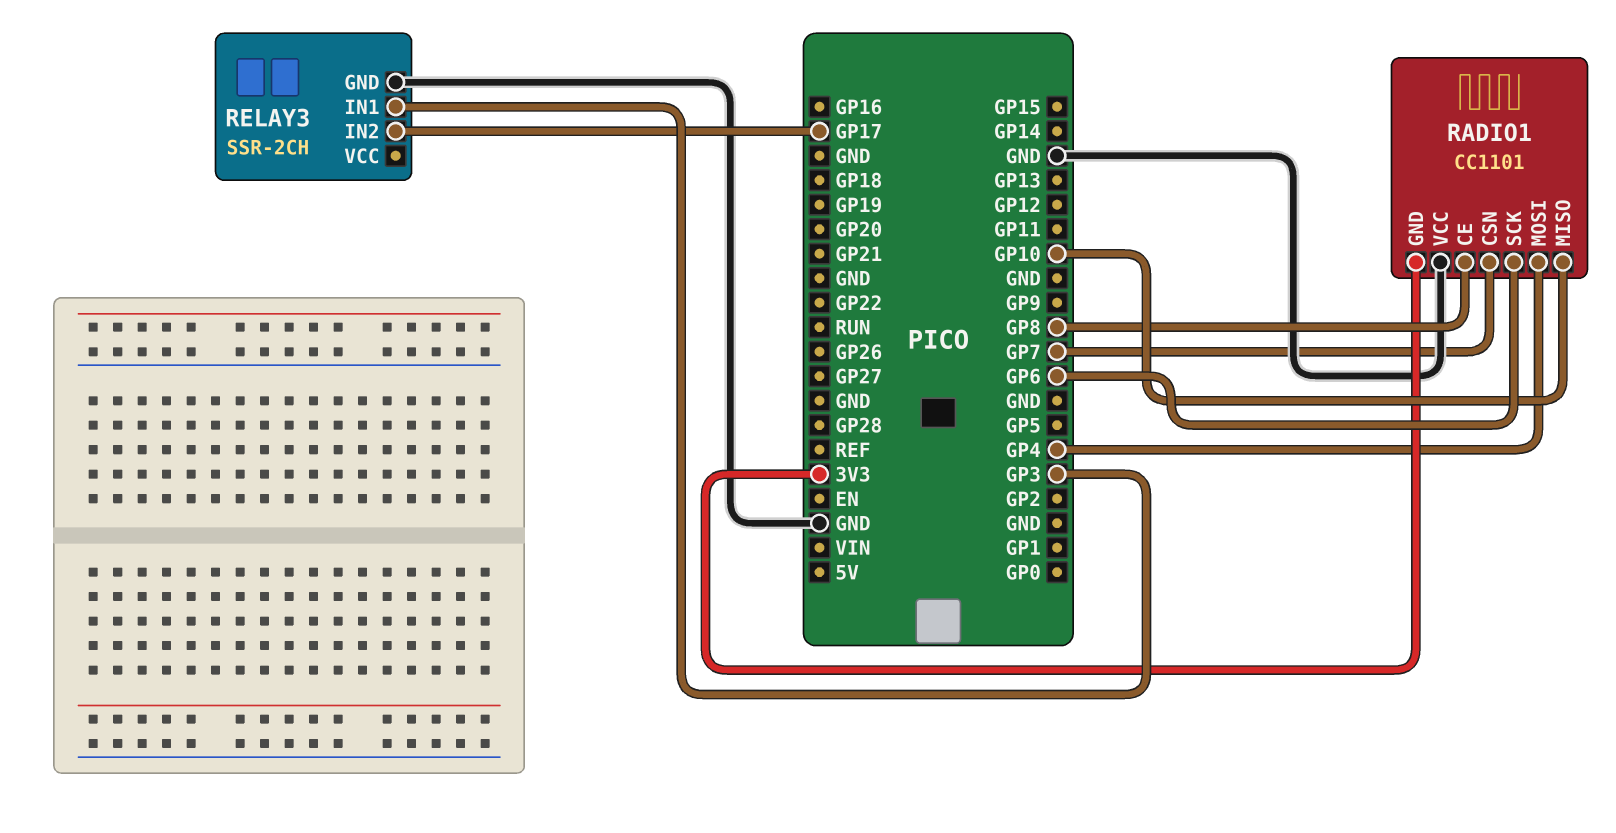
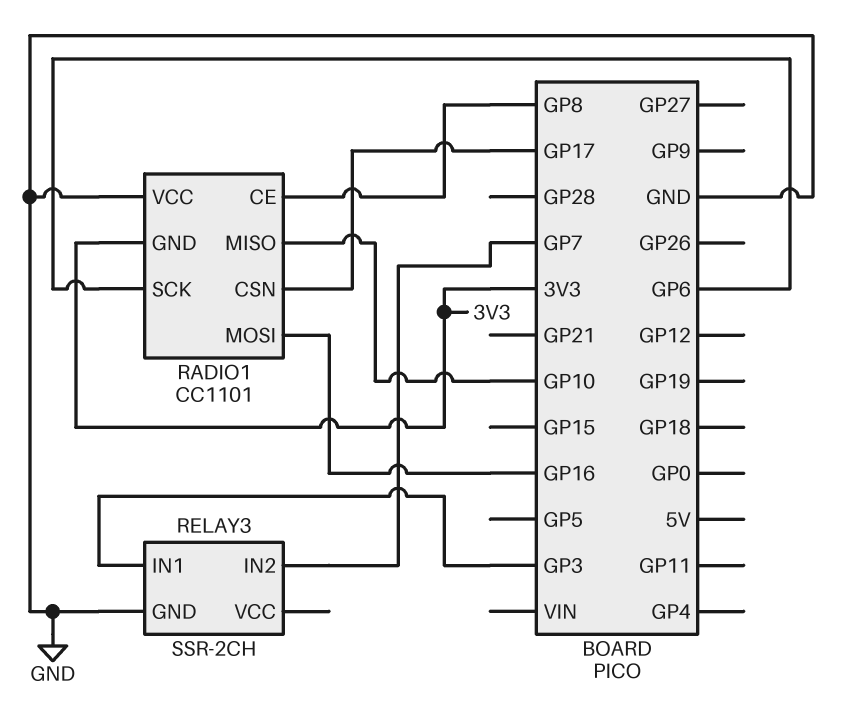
RADIO1 pin CSN: GP7 -> GP17
RADIO1 pin MOSI: GP4 -> GP16
RELAY3 pin IN2: GP17 -> GP7

